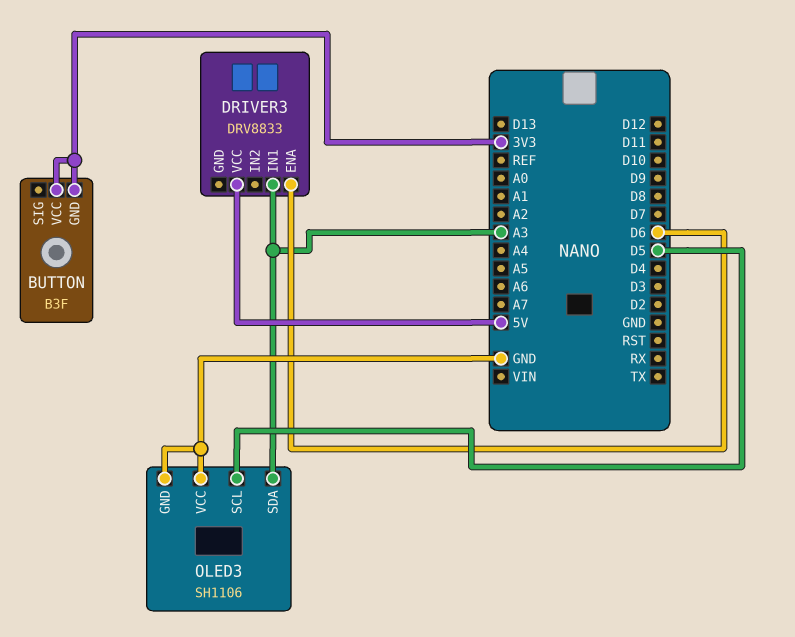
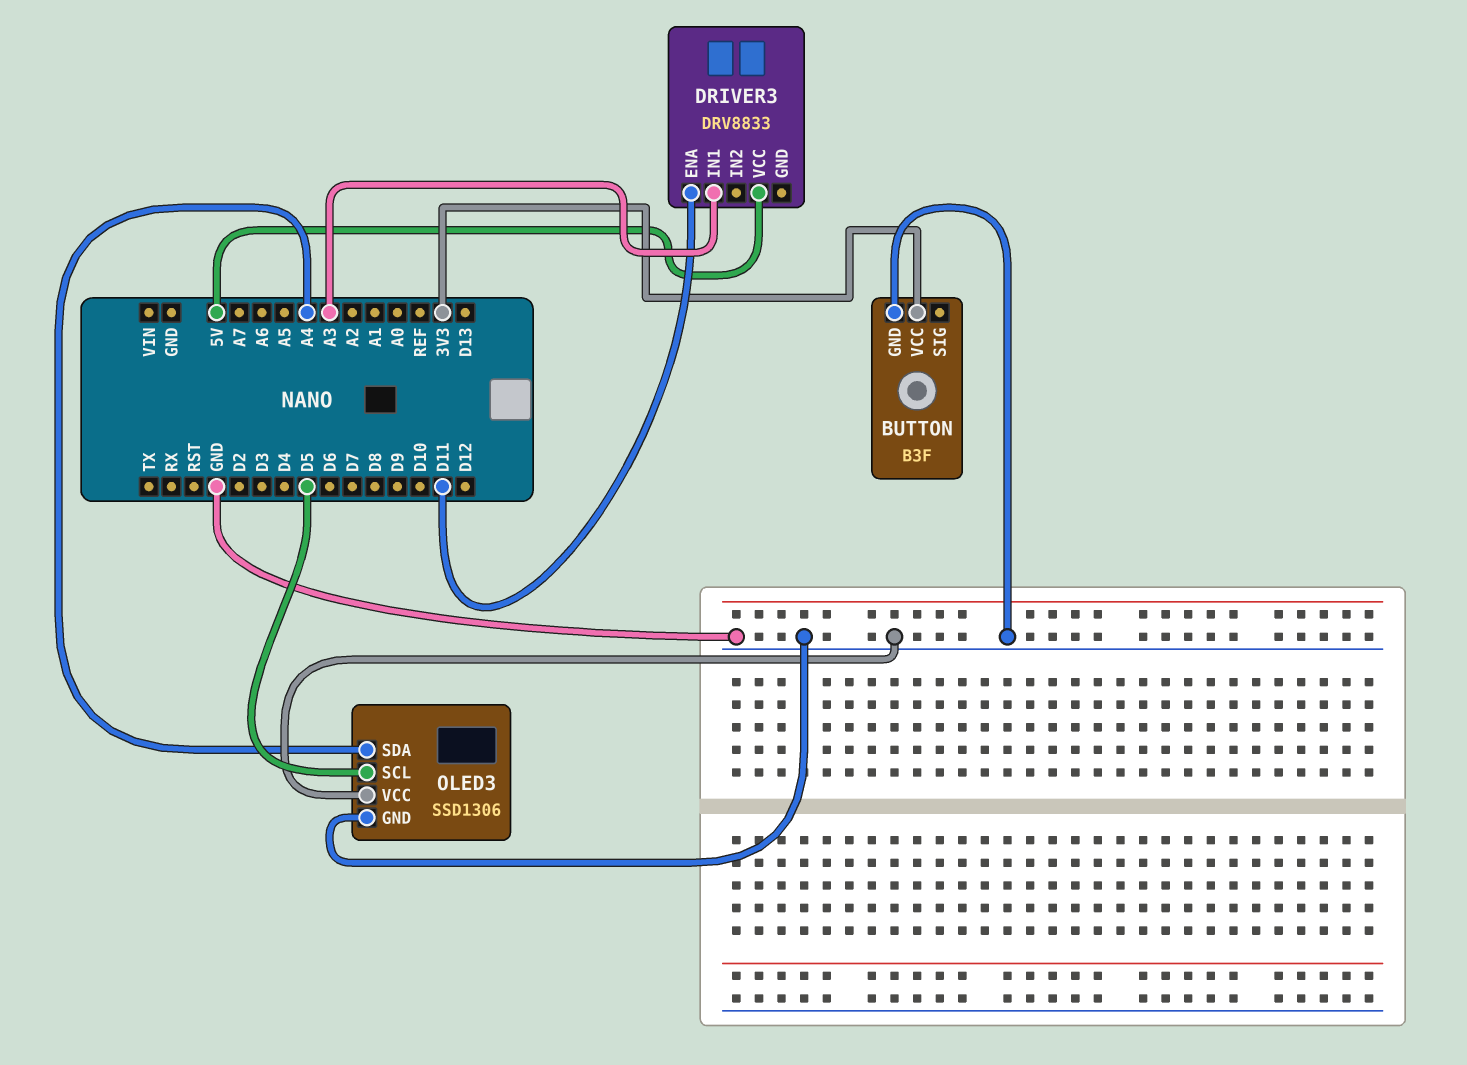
BUTTON pin GND: 3V3 -> GND
DRIVER3 pin ENA: D6 -> D11
OLED3: SH1106 -> SSD1306
OLED3 pin SDA: A3 -> A4

